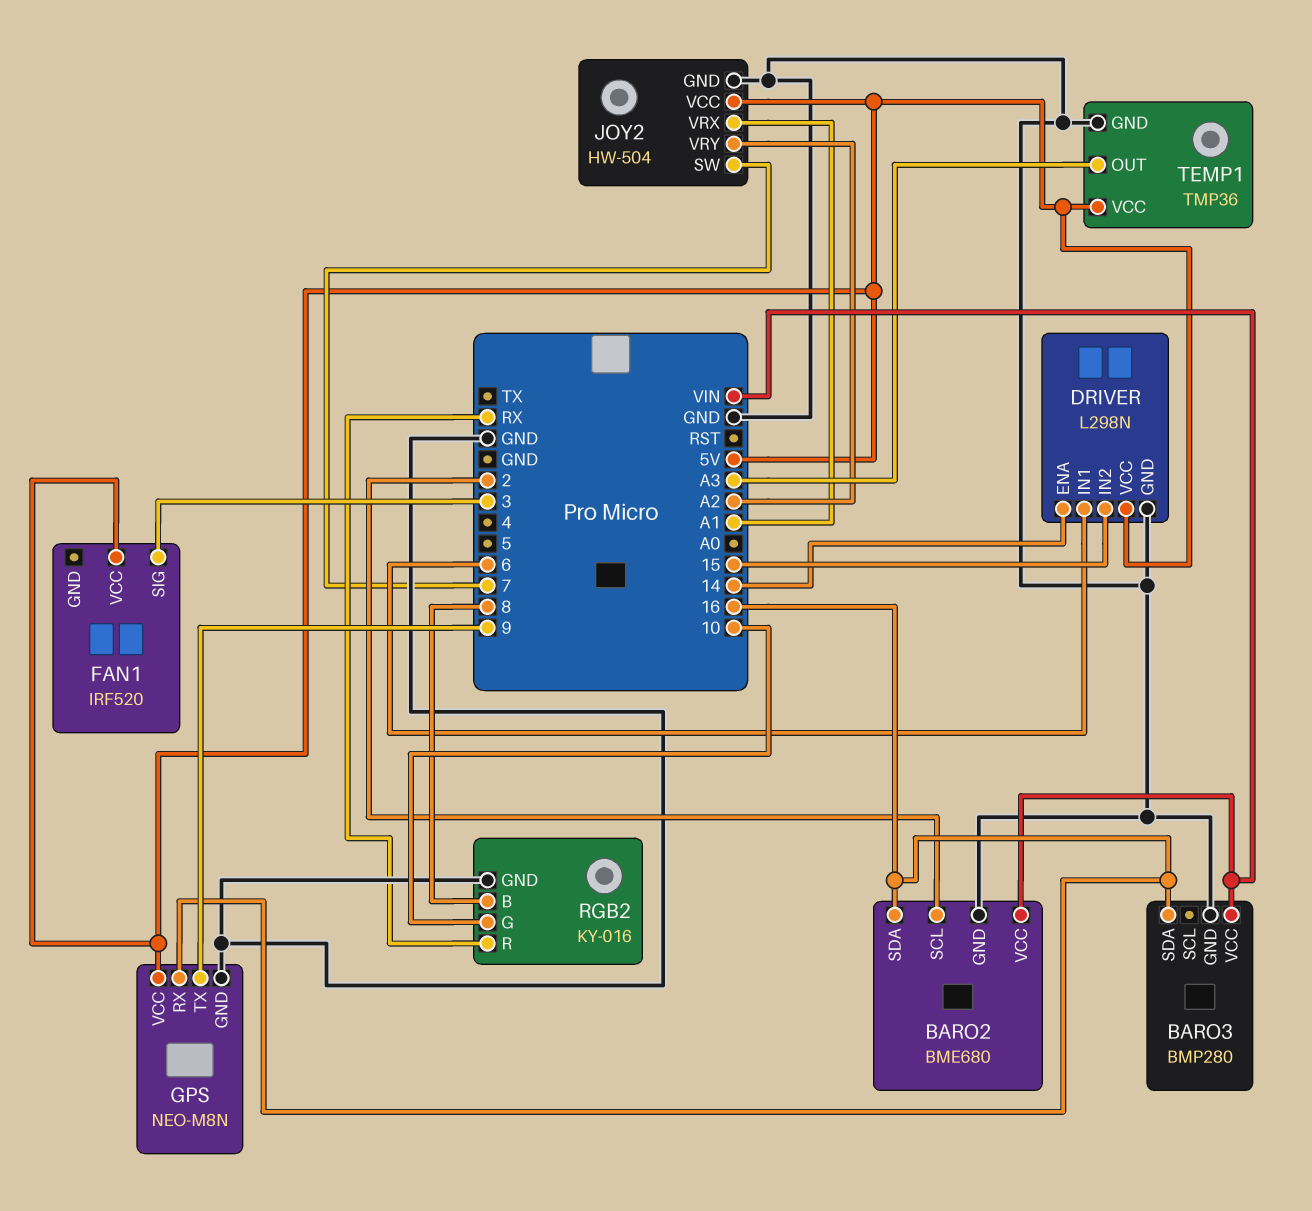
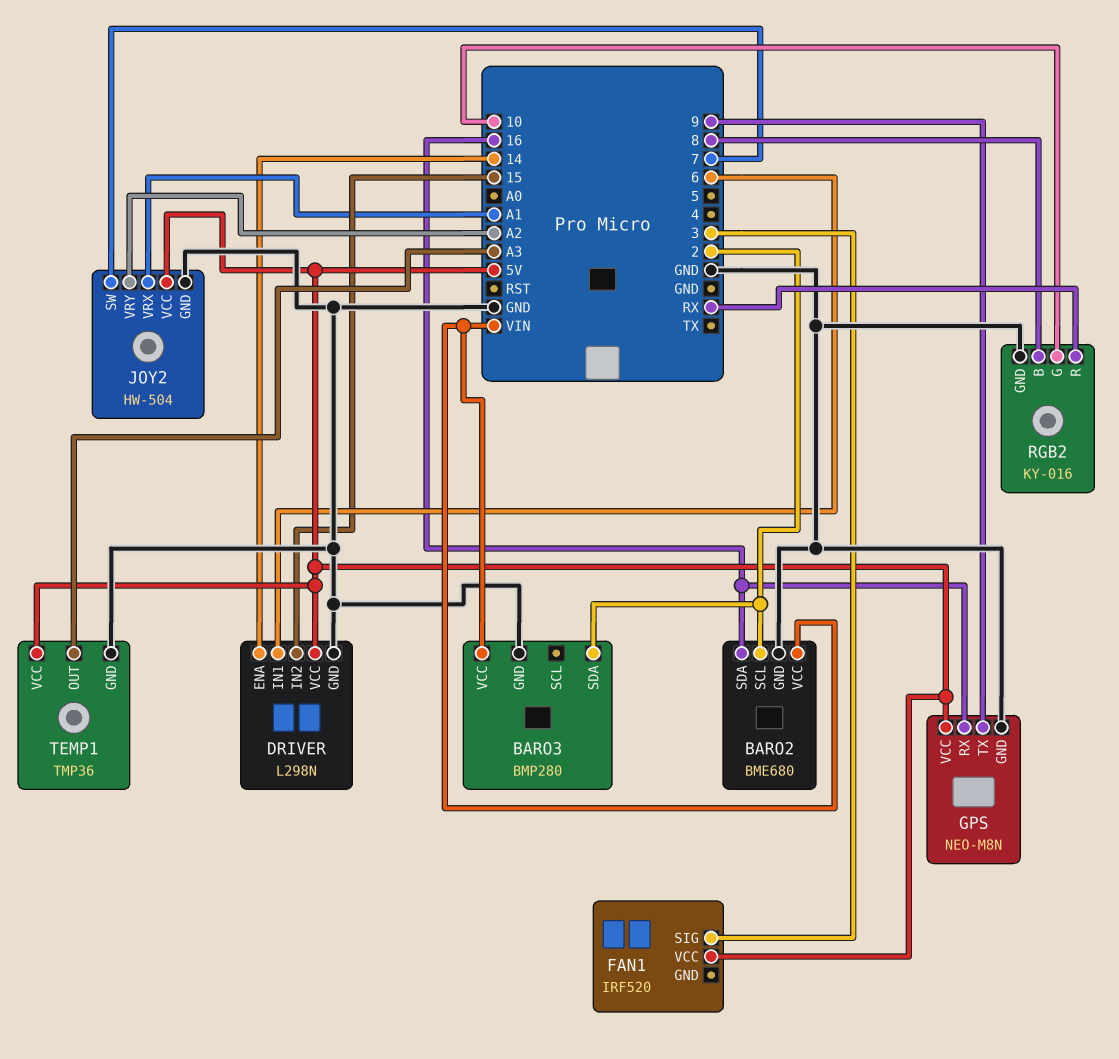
BARO3 pin SDA: 16 -> 2

